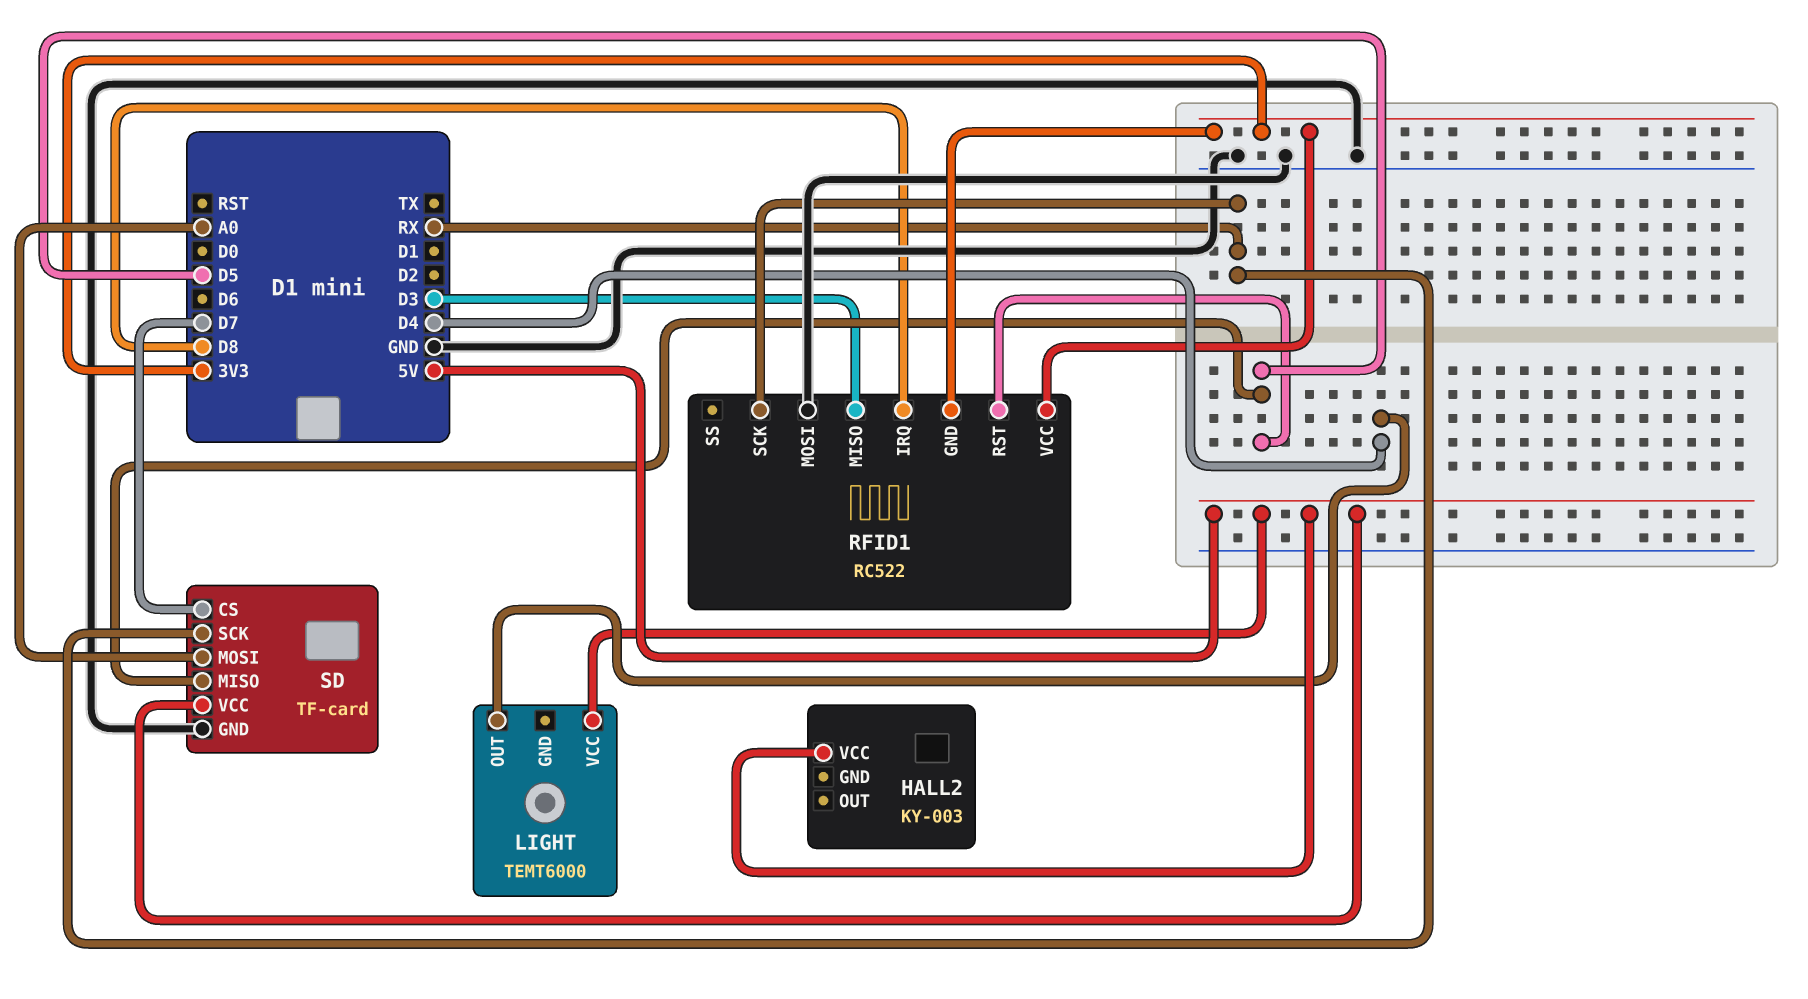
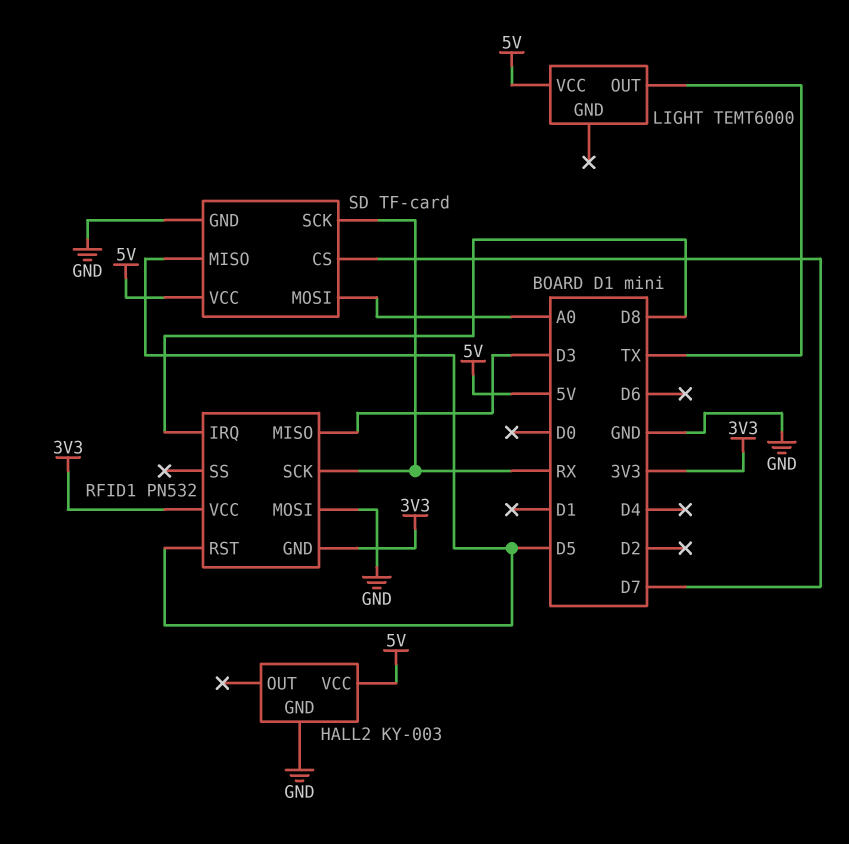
HALL2 pin GND: none -> GND
LIGHT pin OUT: D4 -> TX
RFID1: RC522 -> PN532

